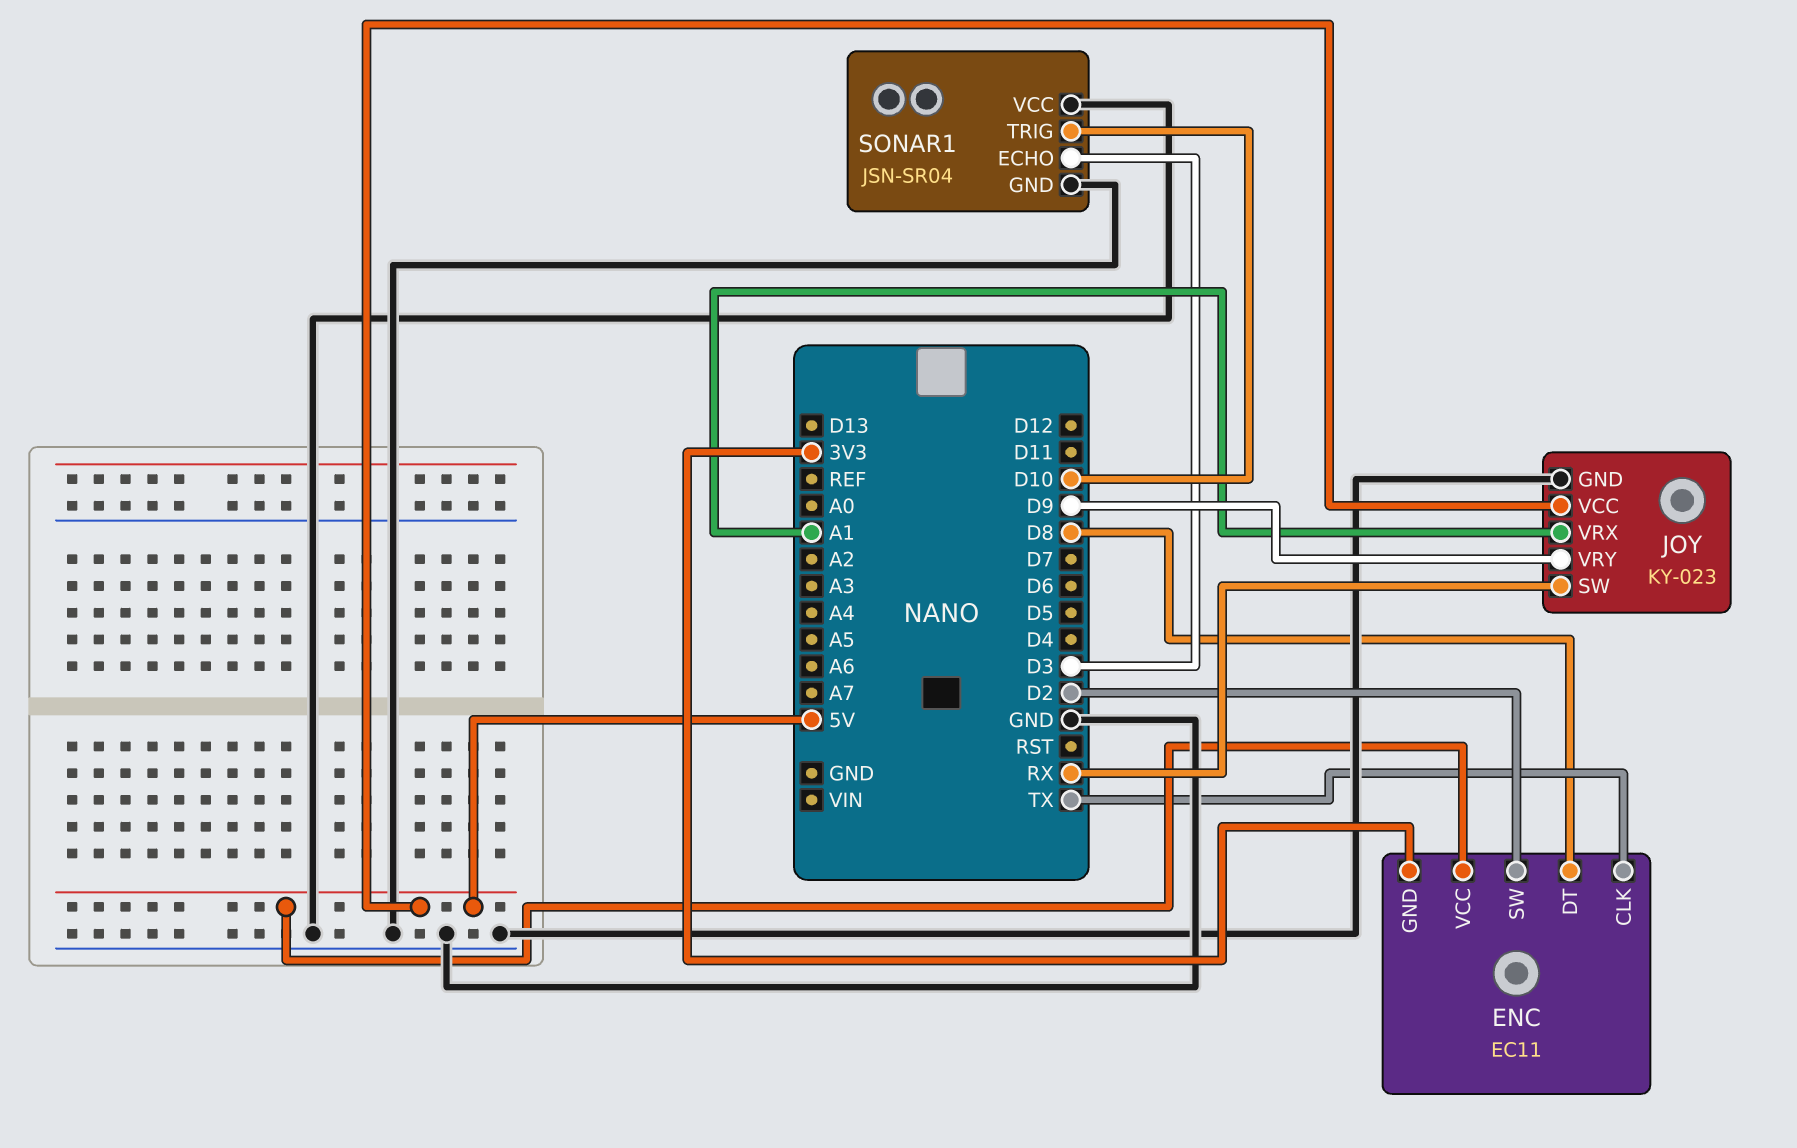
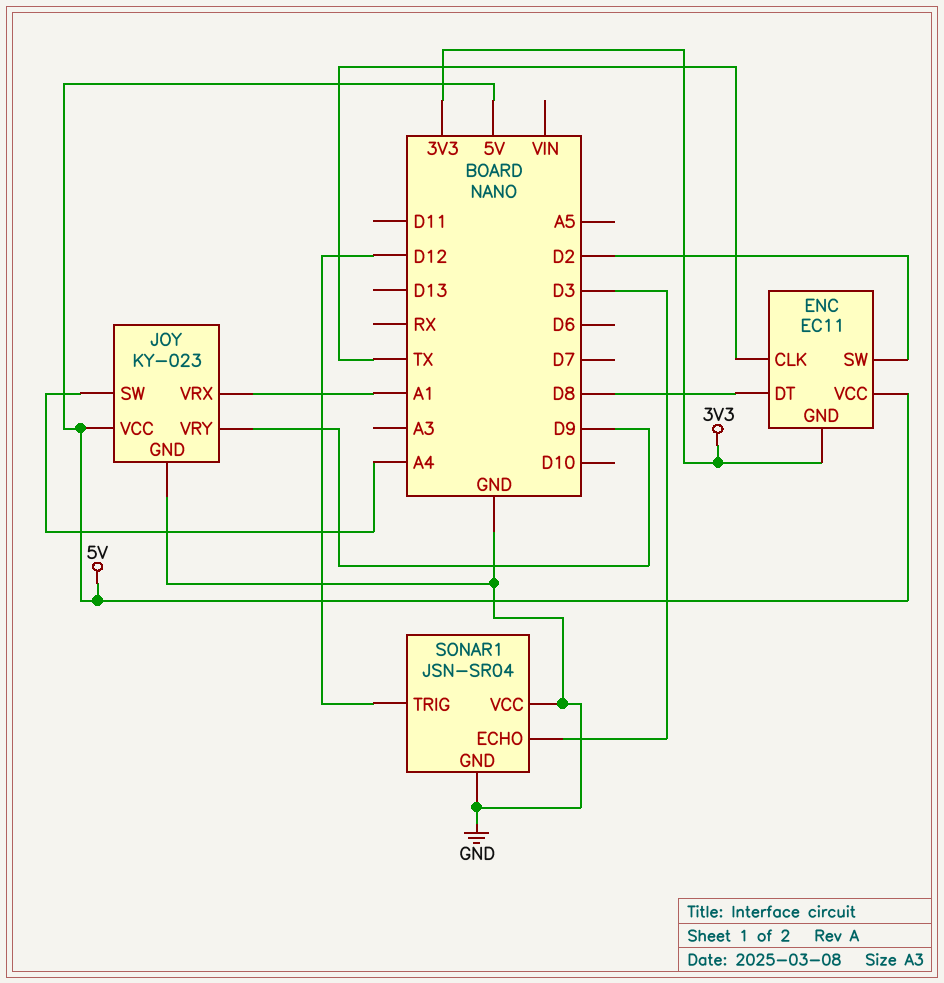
JOY pin SW: RX -> A4
SONAR1 pin TRIG: D10 -> D12

